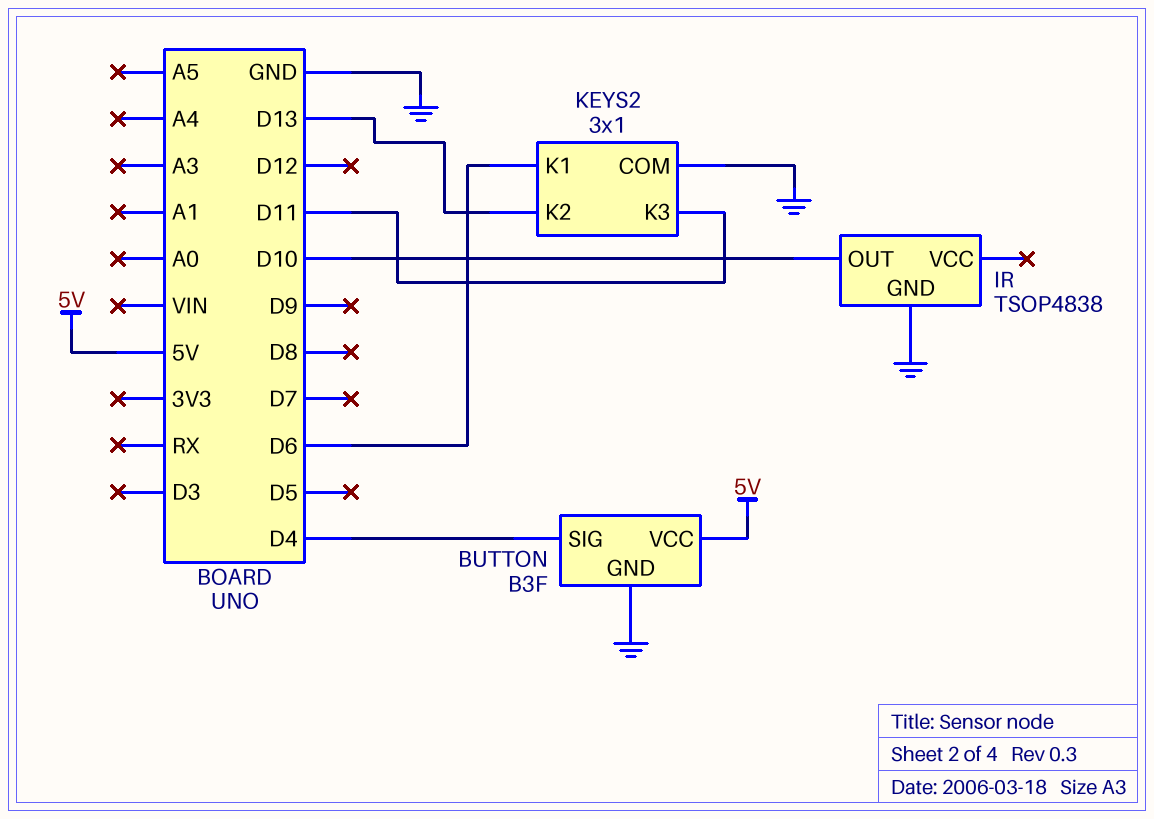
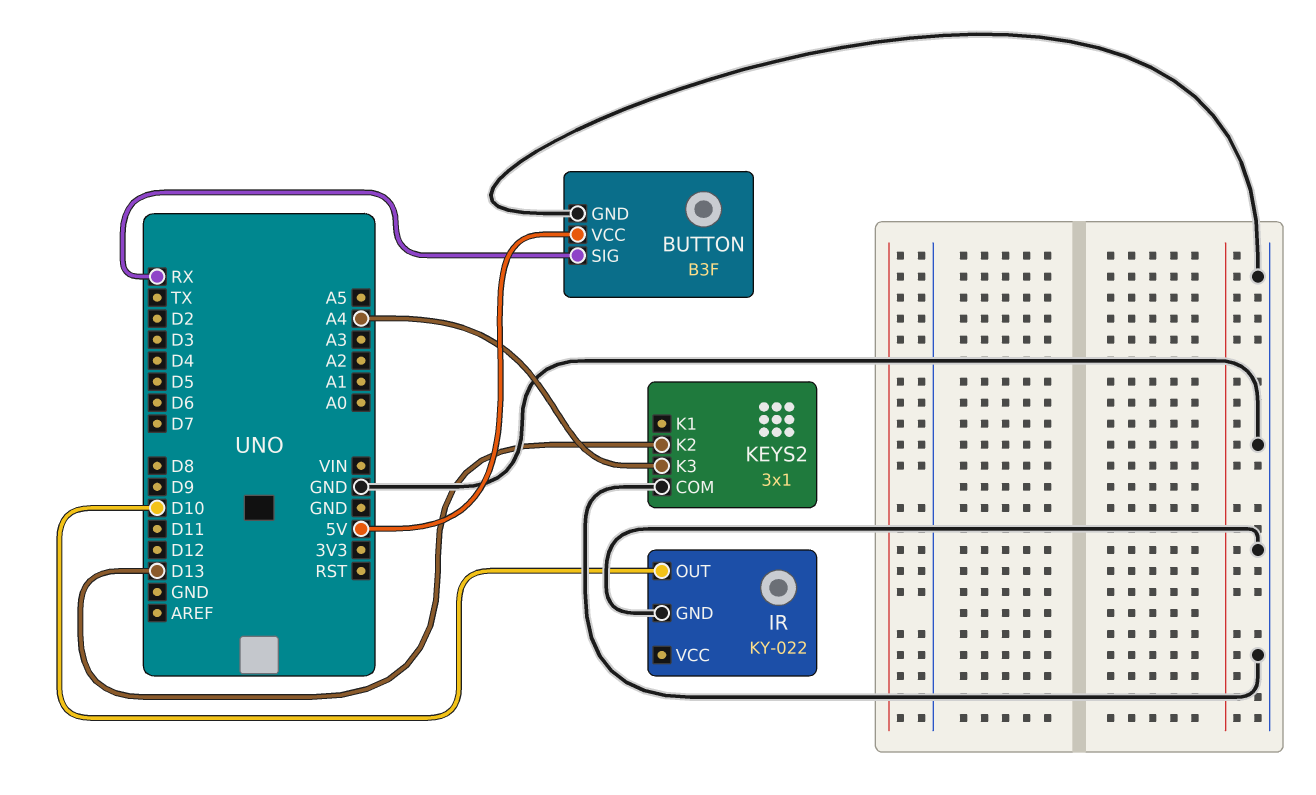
BUTTON pin SIG: D4 -> RX
IR: TSOP4838 -> KY-022
KEYS2 pin K1: D6 -> none
KEYS2 pin K3: D11 -> A4

